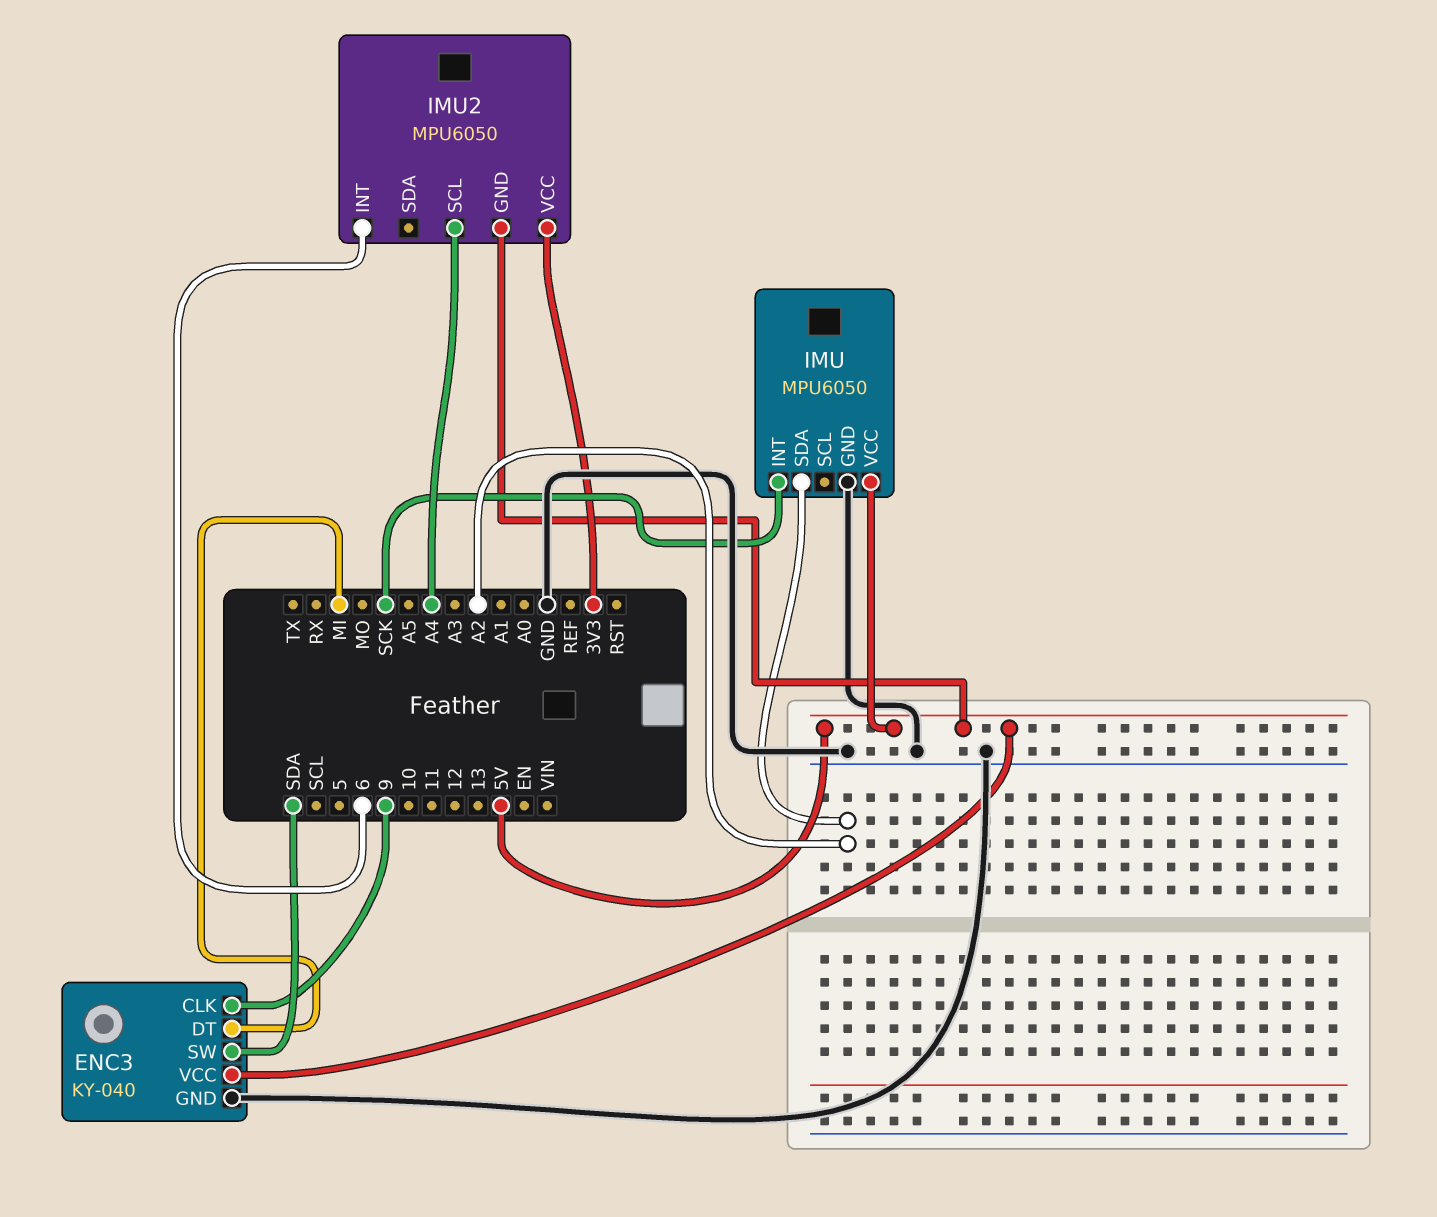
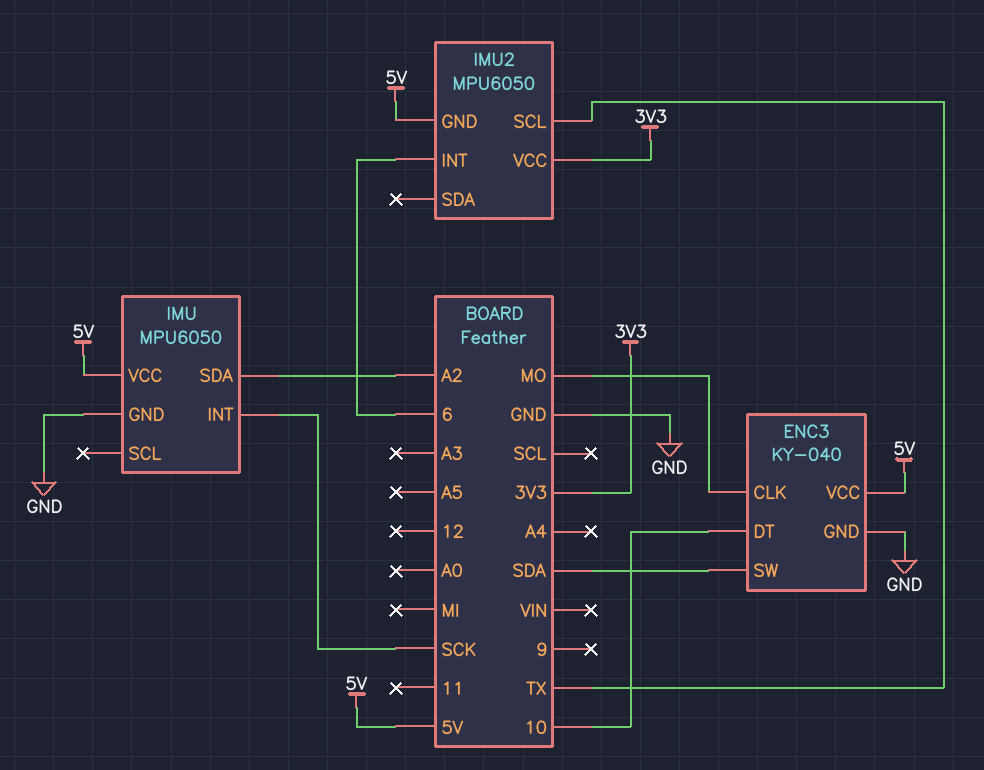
ENC3 pin CLK: 9 -> MO
ENC3 pin DT: MI -> 10
IMU2 pin SCL: A4 -> TX

